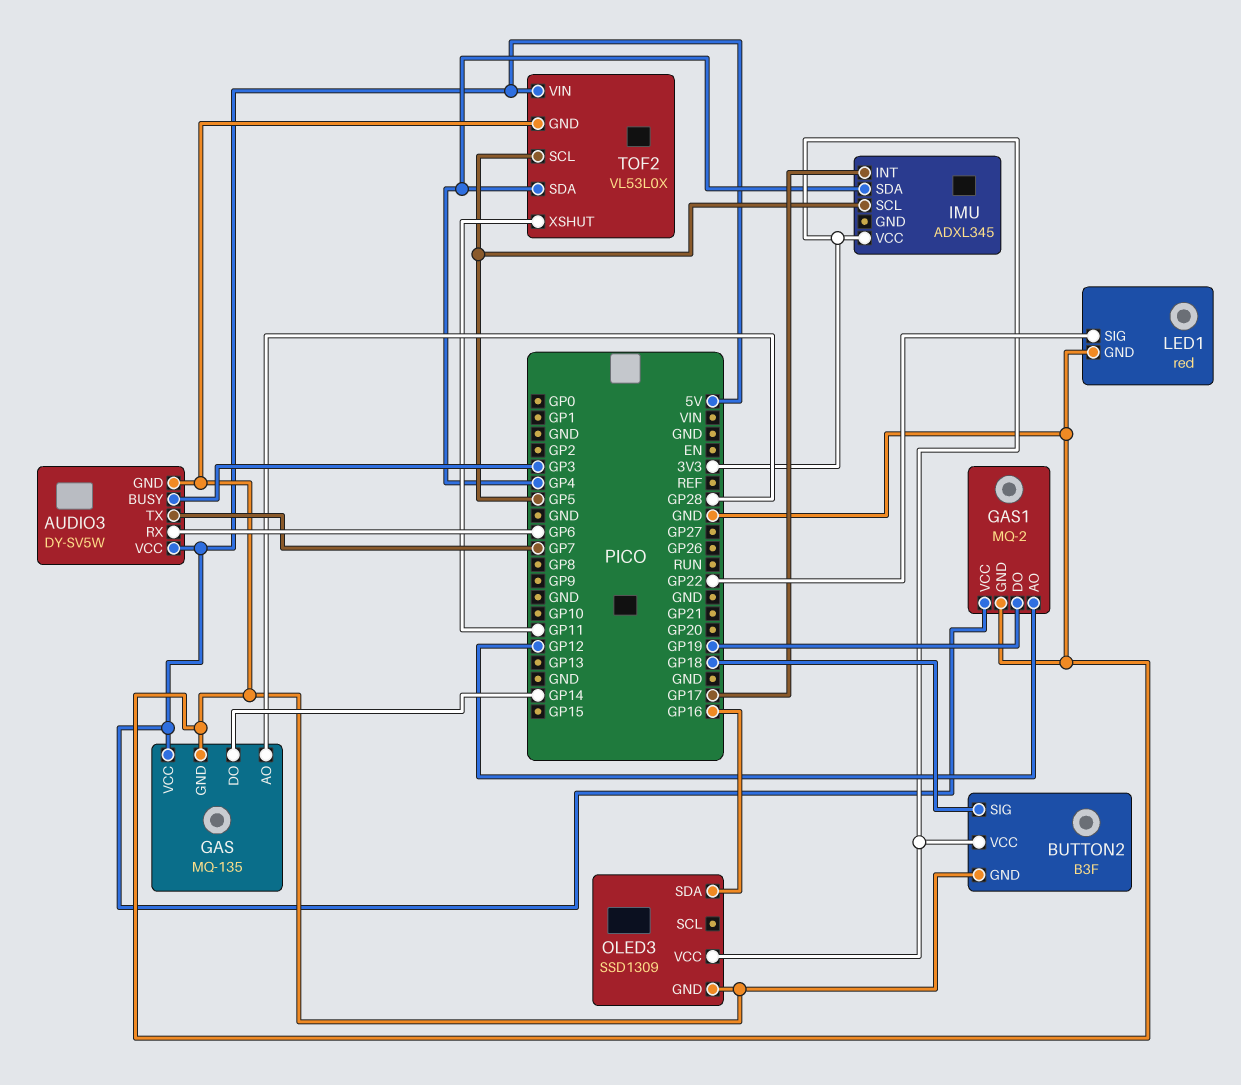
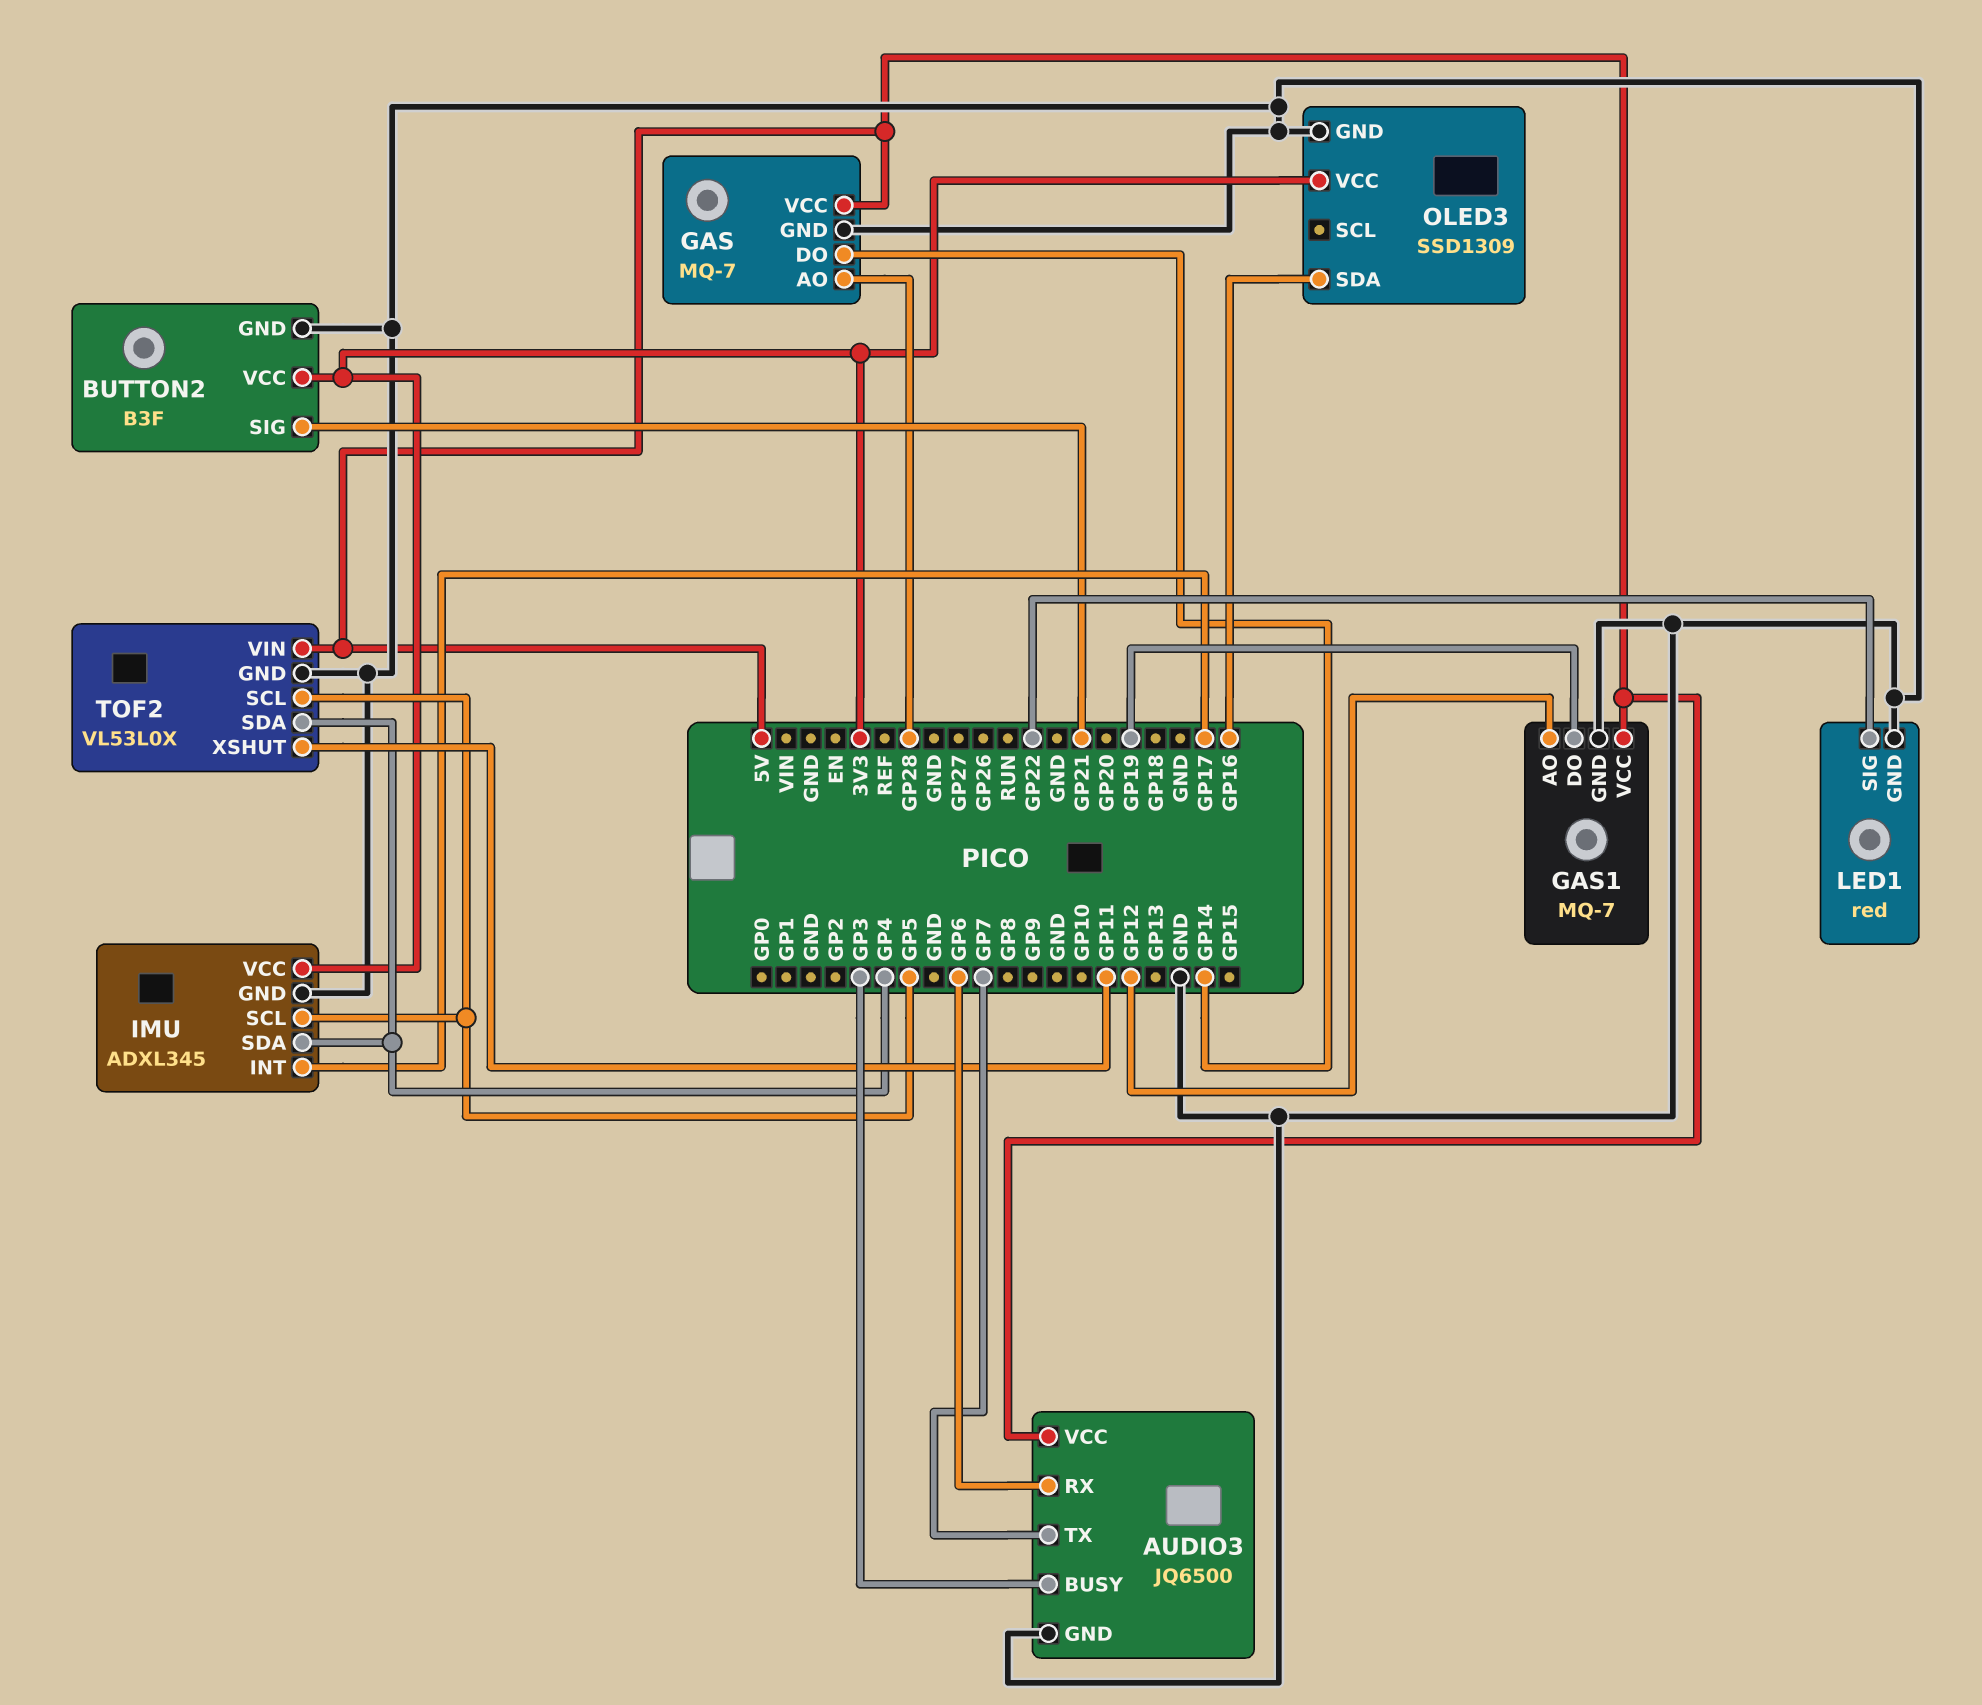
AUDIO3: DY-SV5W -> JQ6500
BUTTON2 pin SIG: GP18 -> GP21
GAS: MQ-135 -> MQ-7
GAS1: MQ-2 -> MQ-7
IMU pin GND: none -> GND

